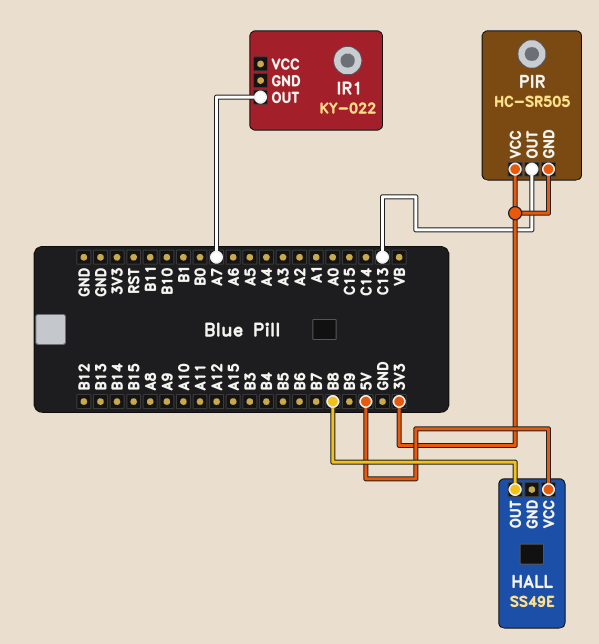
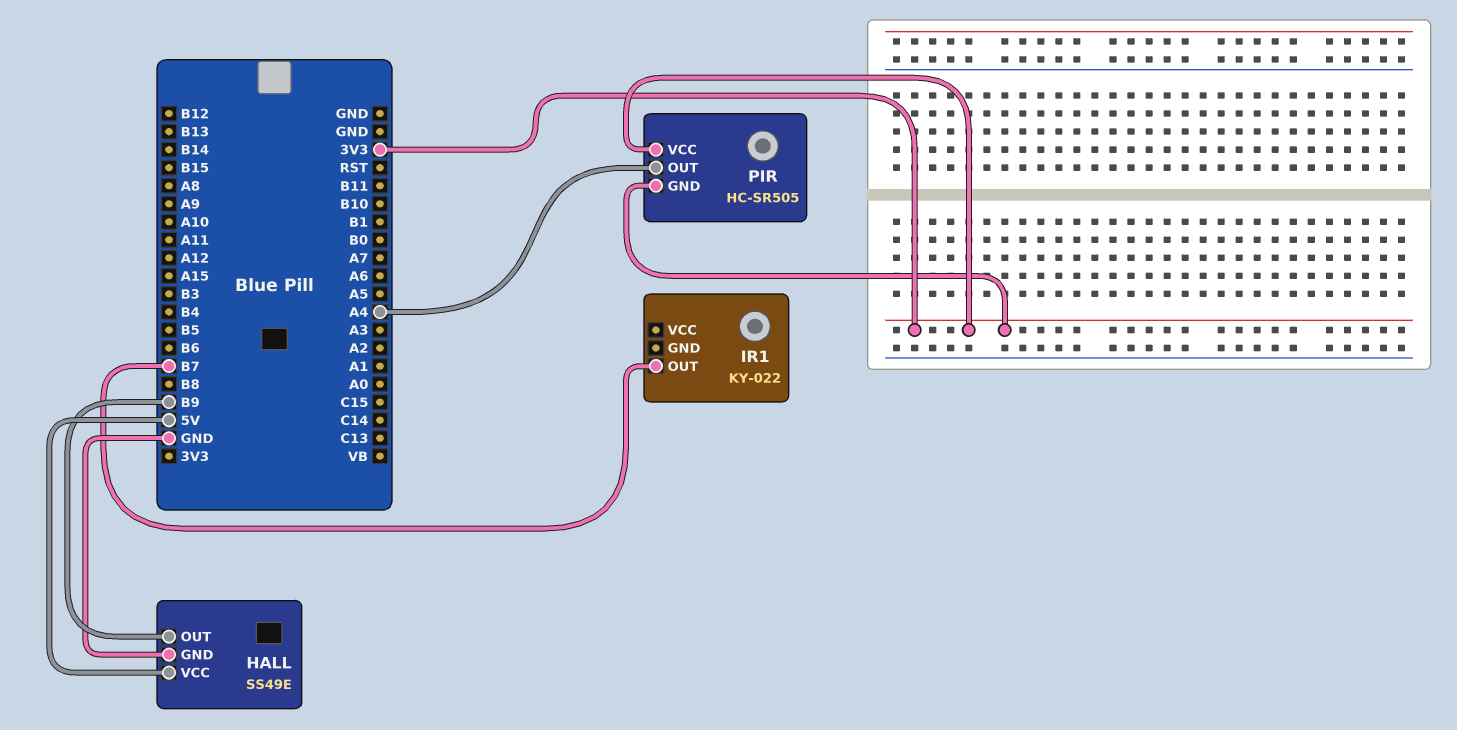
HALL pin GND: none -> GND
HALL pin OUT: B8 -> B9
IR1 pin OUT: A7 -> B7
PIR pin OUT: C13 -> A4

